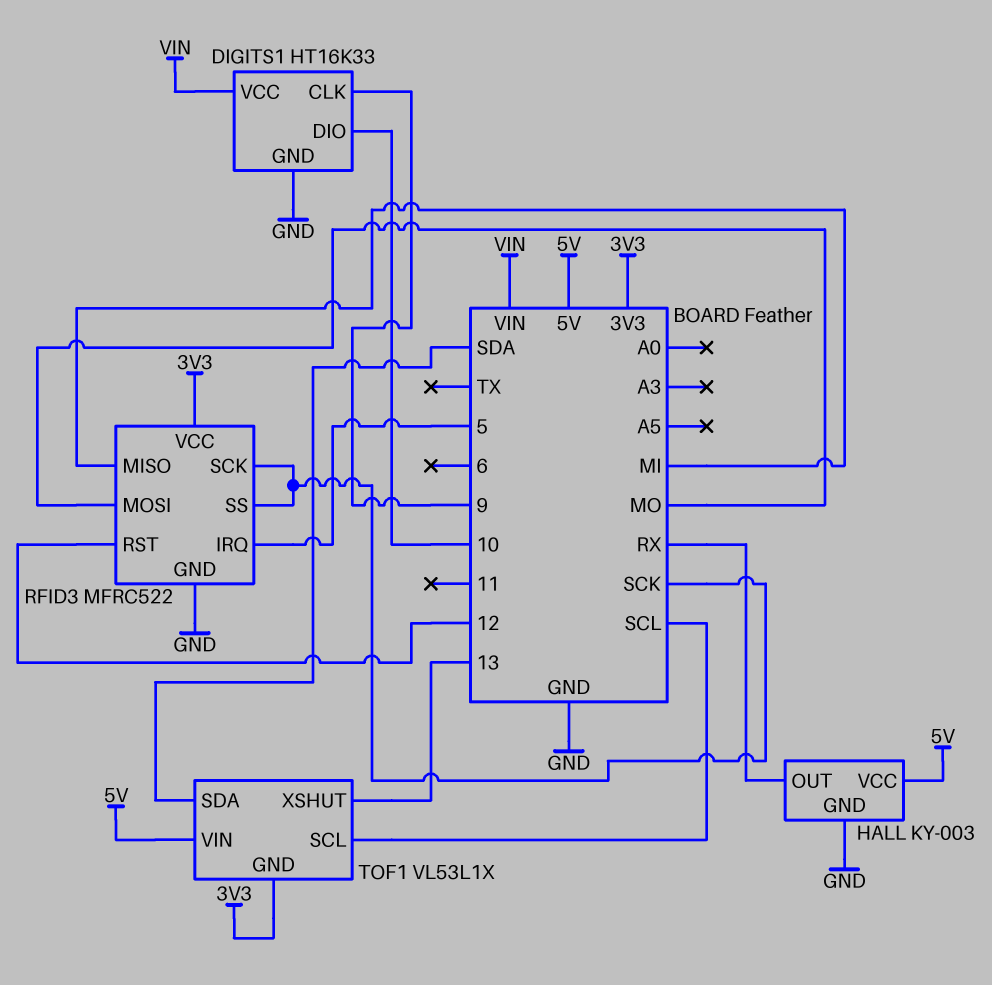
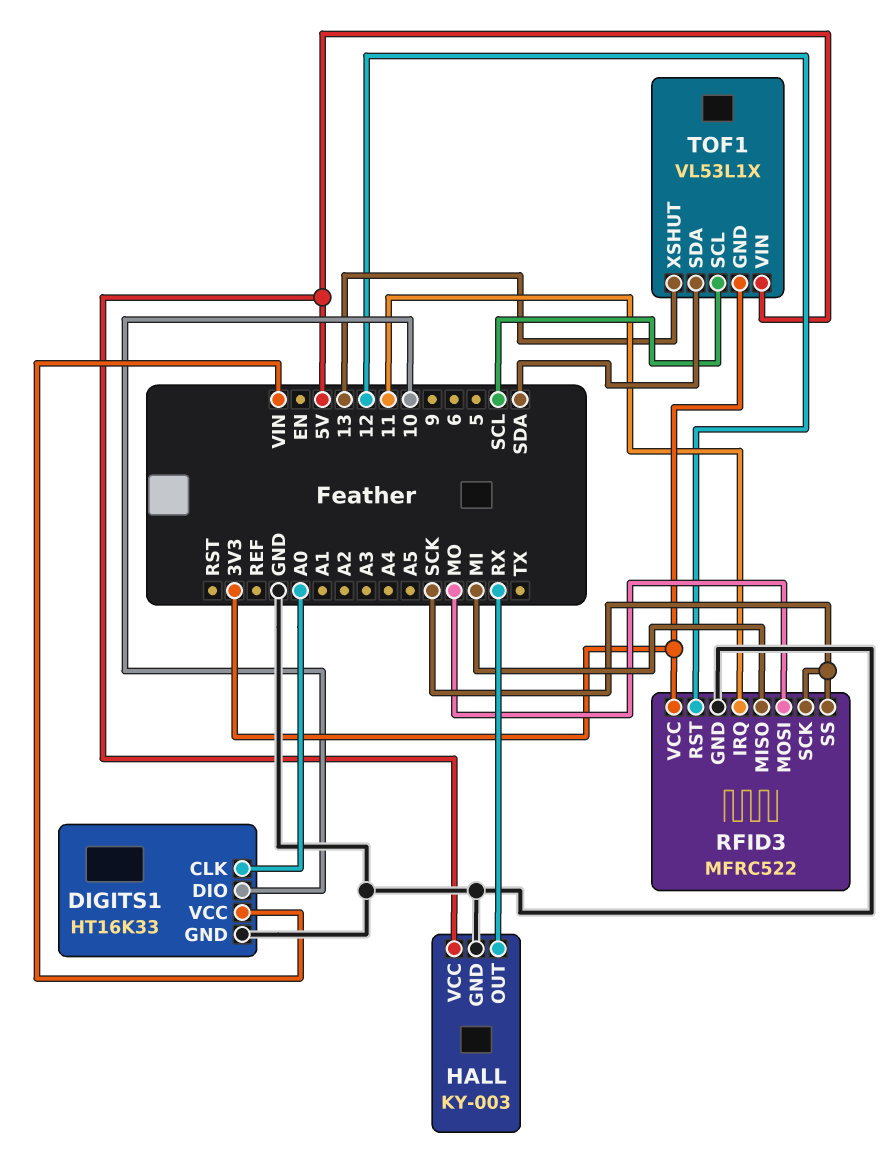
DIGITS1 pin CLK: 9 -> A0
RFID3 pin IRQ: 5 -> 11

